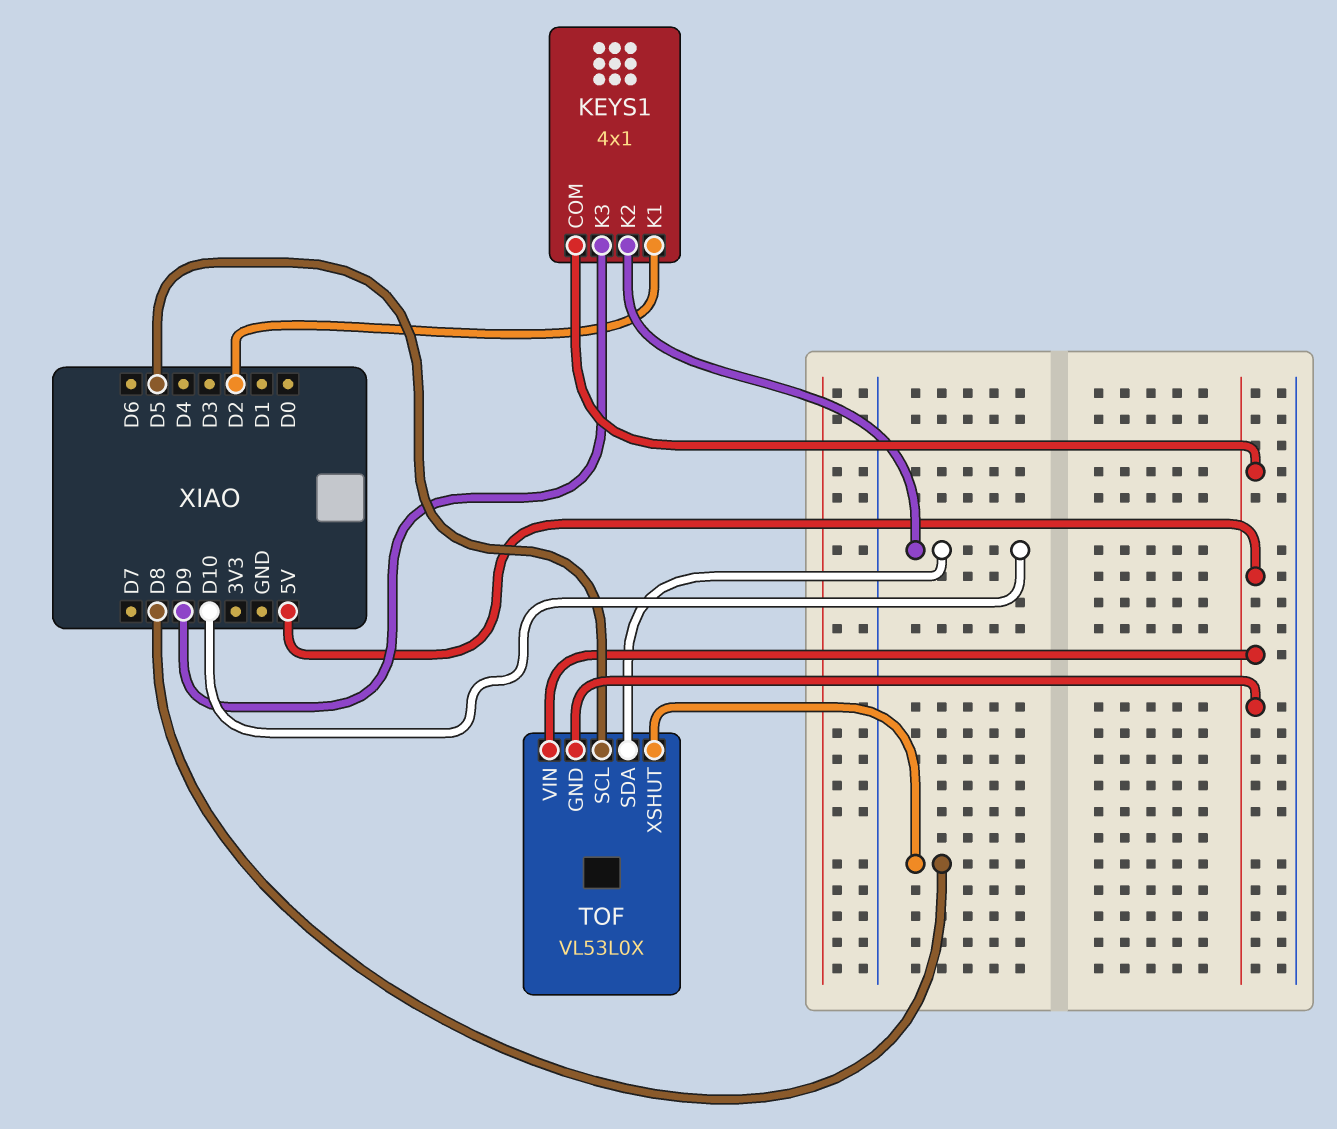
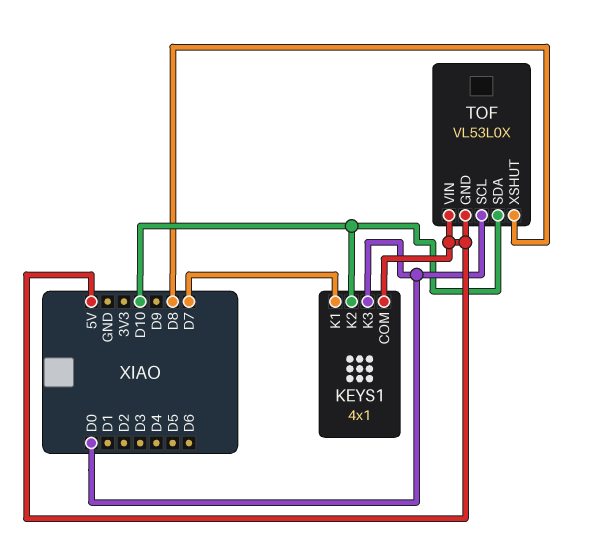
KEYS1 pin K1: D2 -> D7
KEYS1 pin K3: D9 -> D0
TOF pin SCL: D5 -> D0

